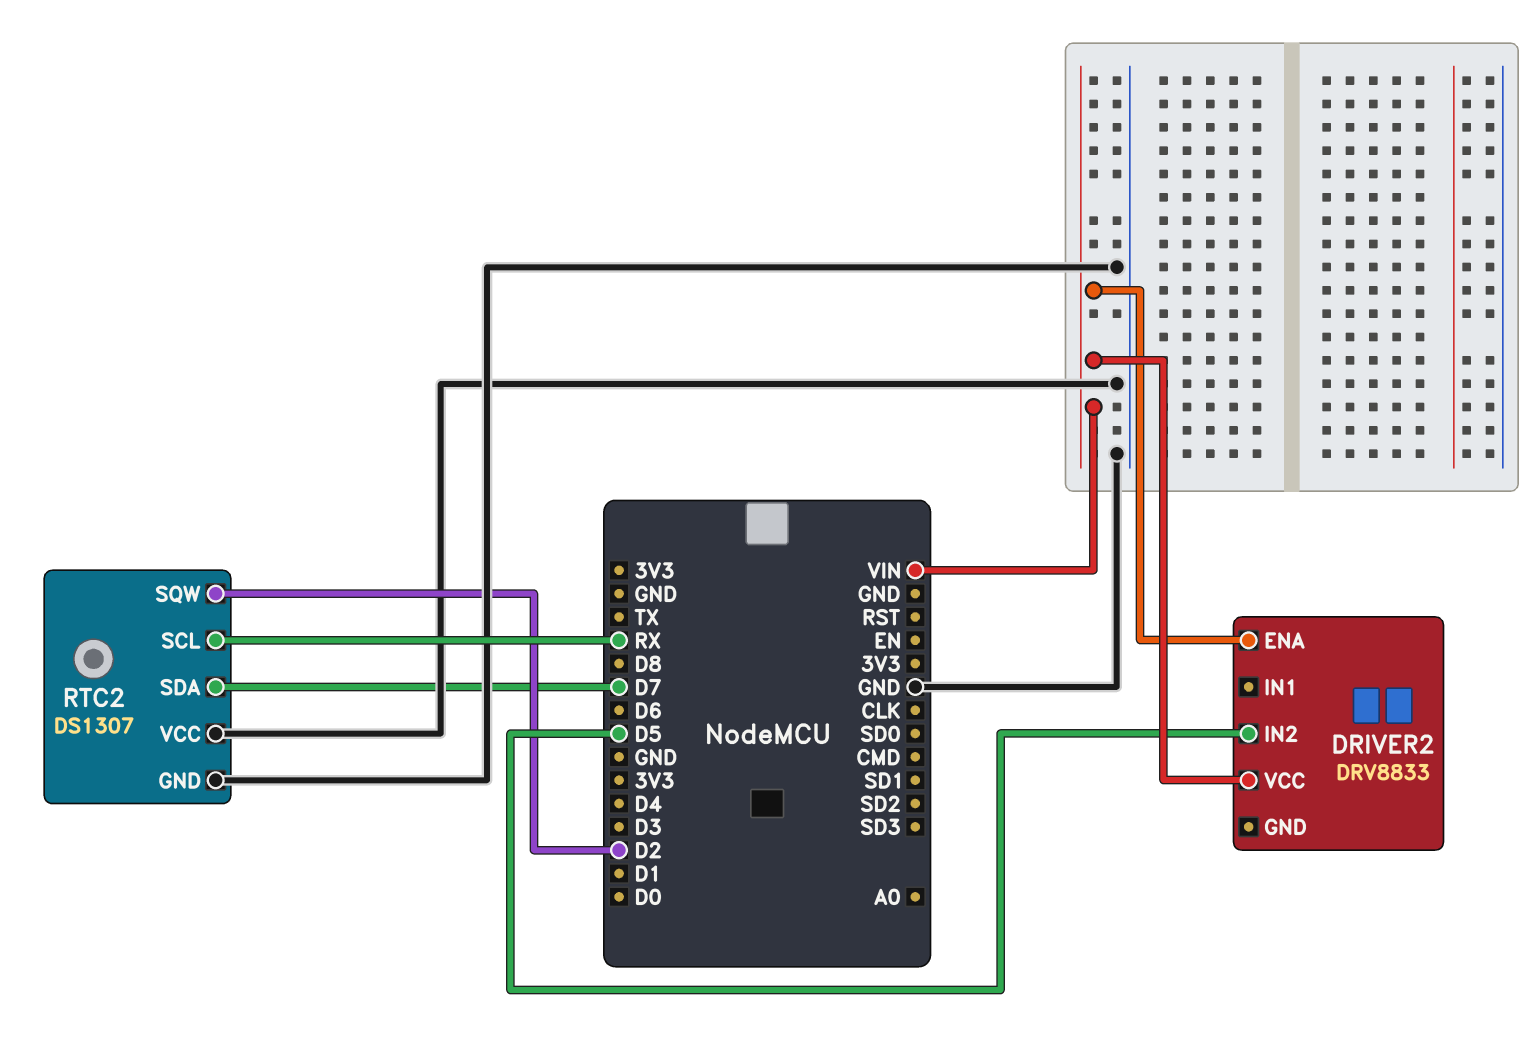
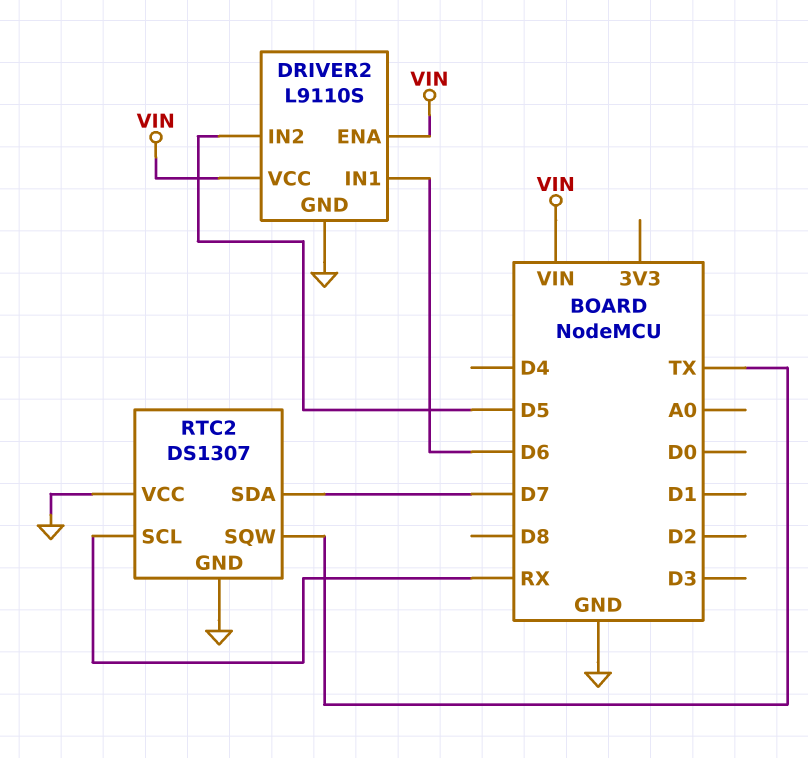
DRIVER2: DRV8833 -> L9110S
DRIVER2 pin GND: none -> GND
DRIVER2 pin IN1: none -> D6
RTC2 pin SQW: D2 -> TX

